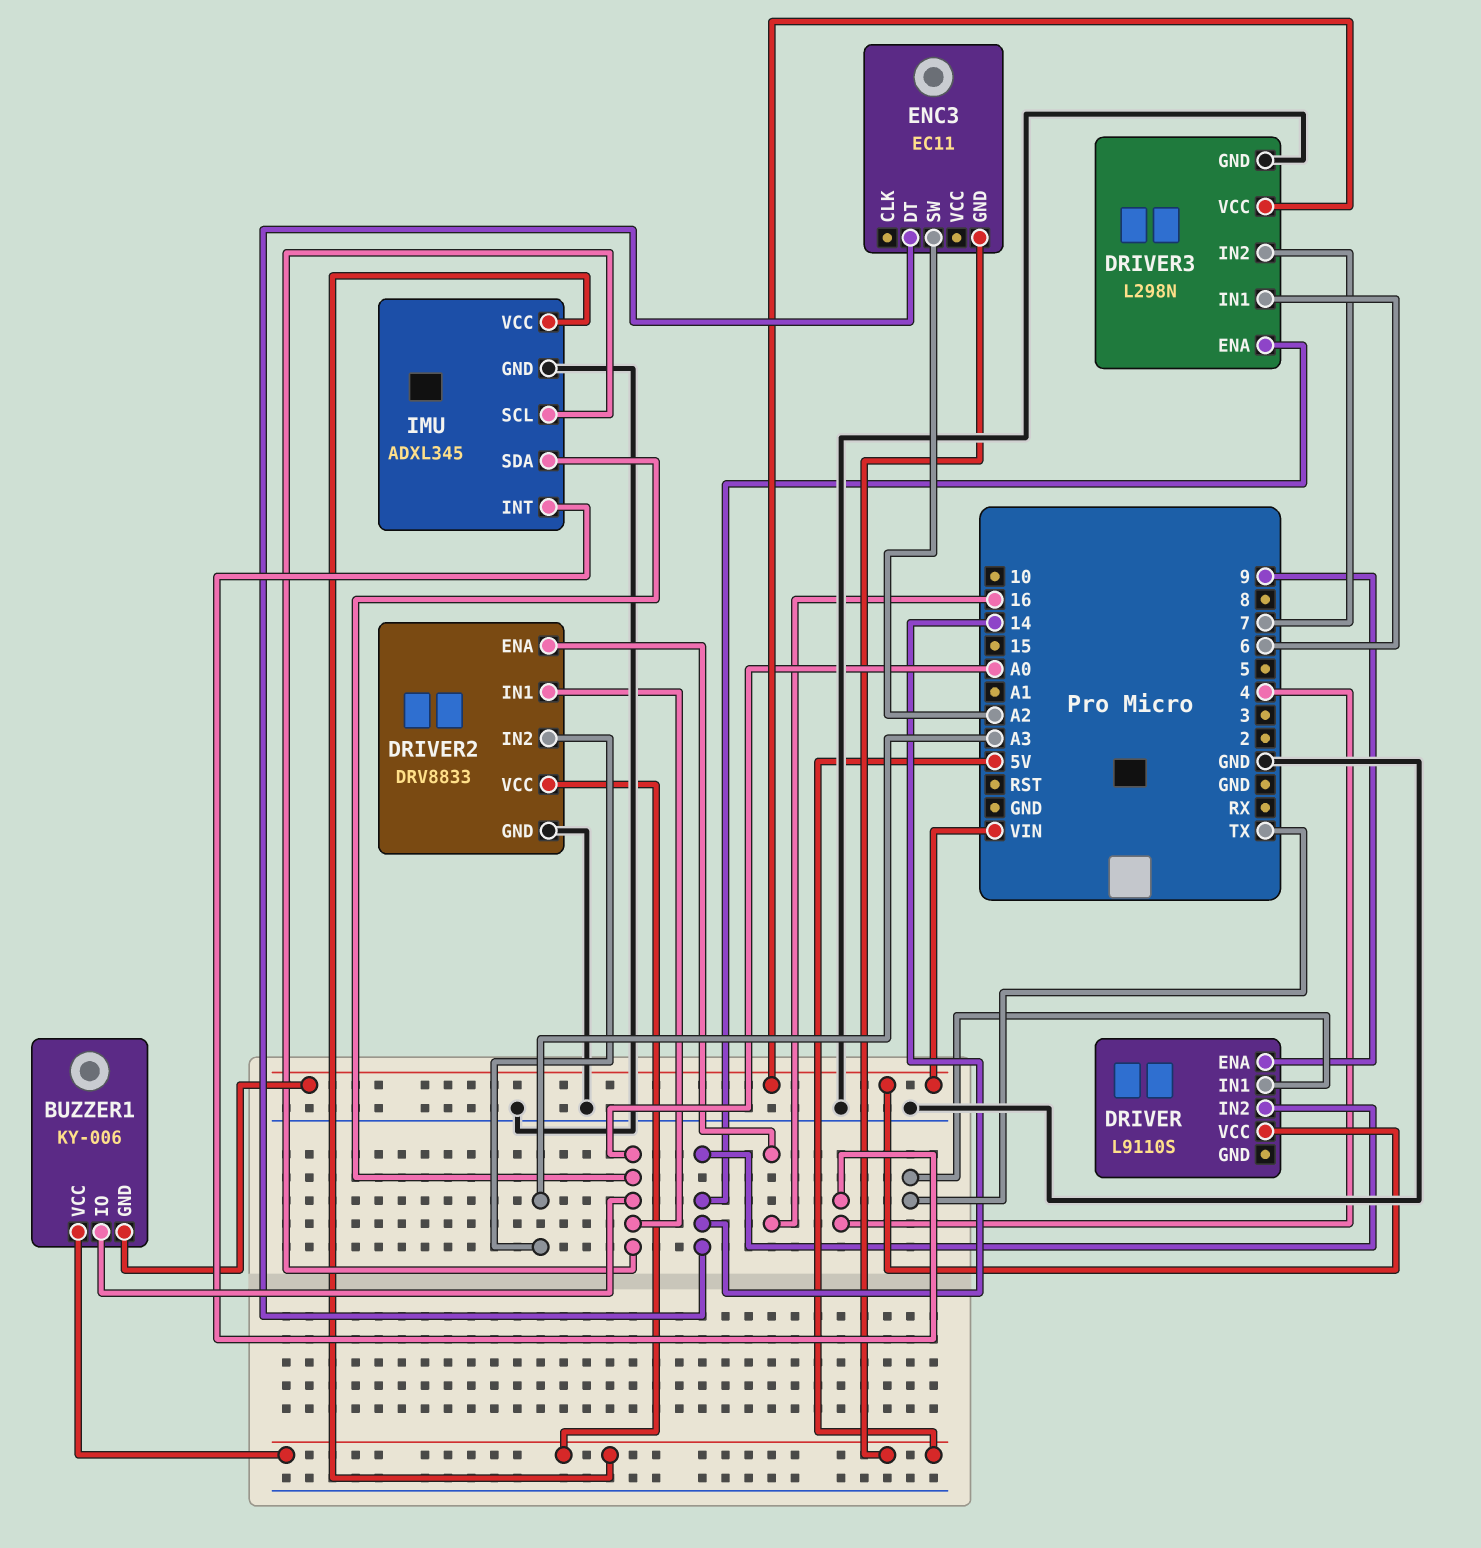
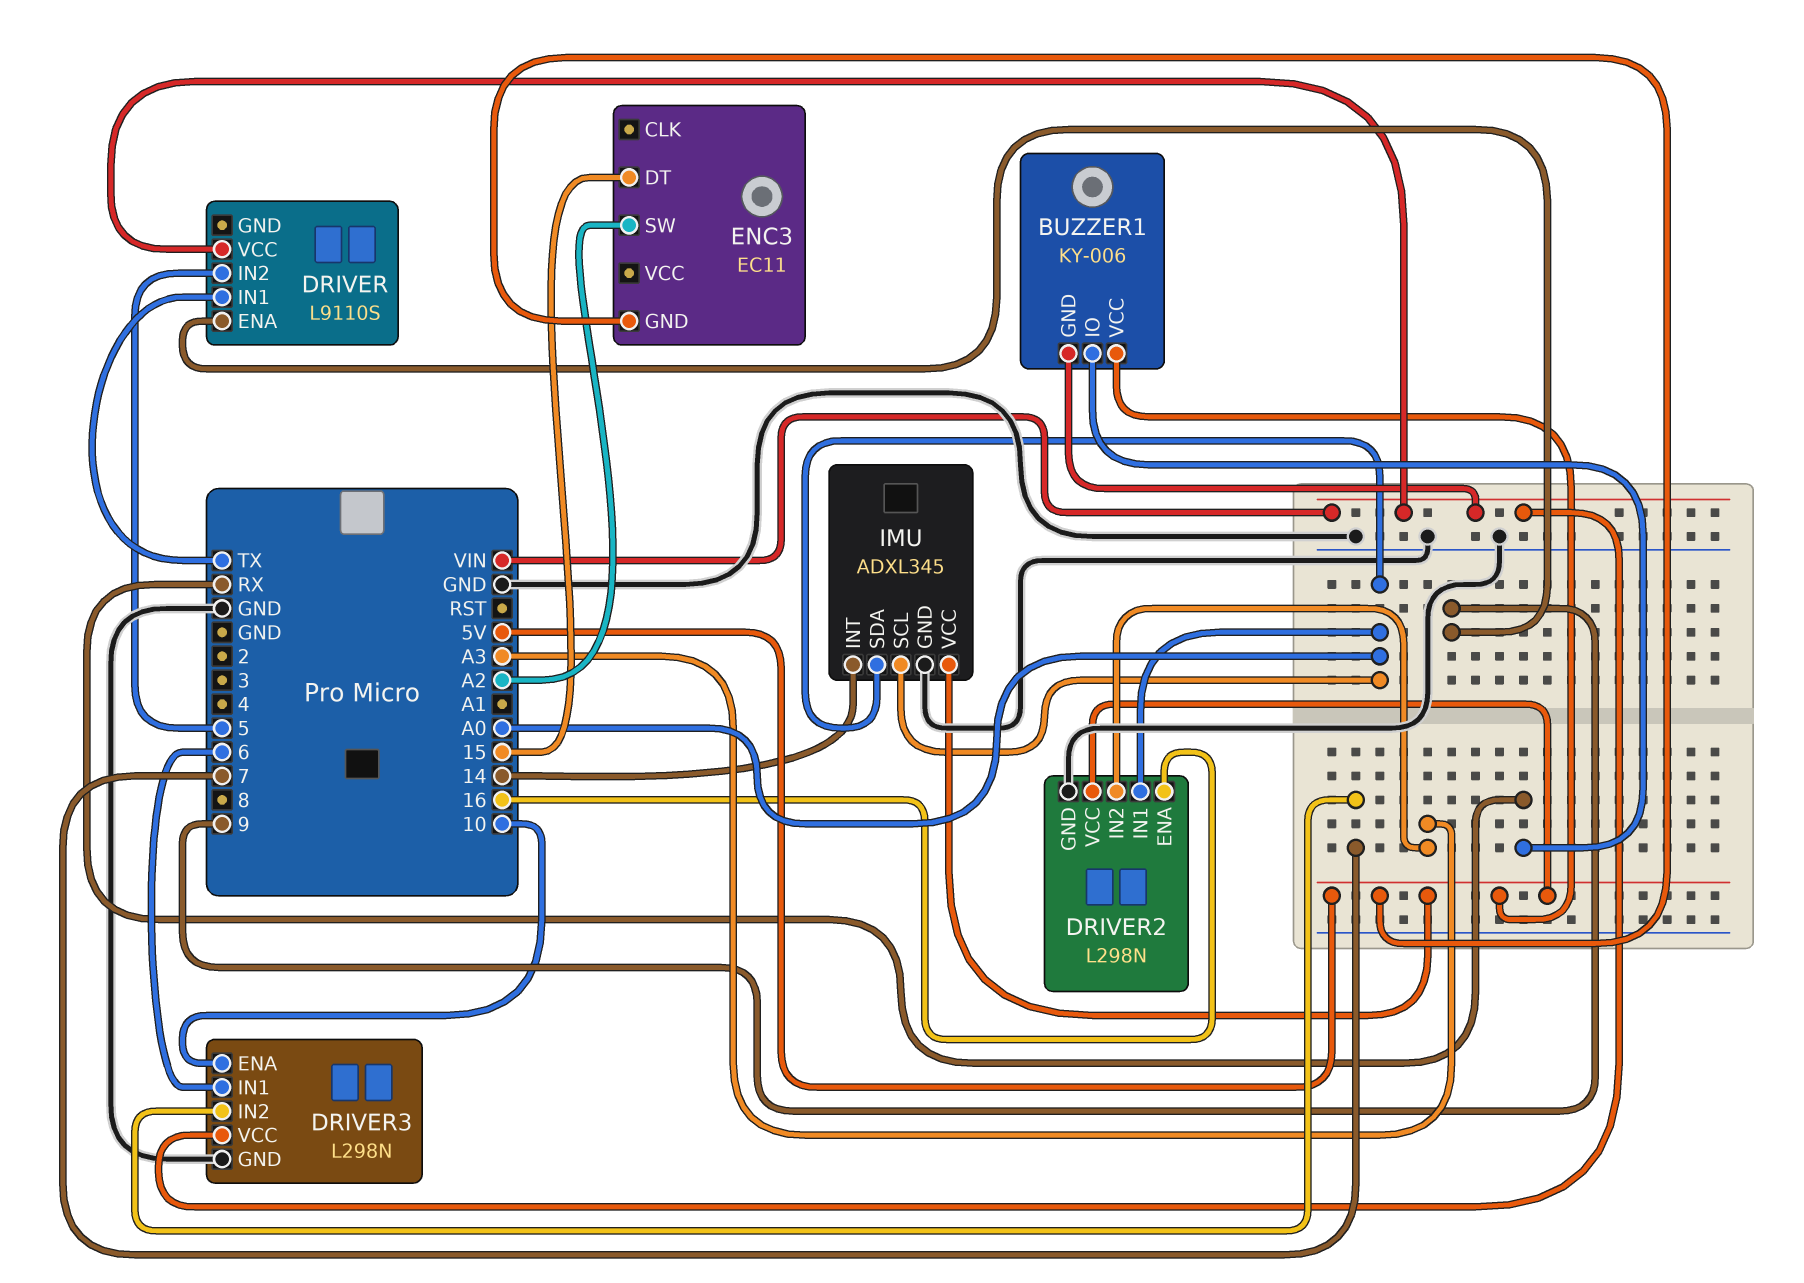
BUZZER1 pin IO: A0 -> RX
DRIVER pin IN2: 14 -> 5
DRIVER2: DRV8833 -> L298N
DRIVER3 pin ENA: 14 -> 10
ENC3 pin DT: 14 -> 15
IMU pin INT: 4 -> 14

